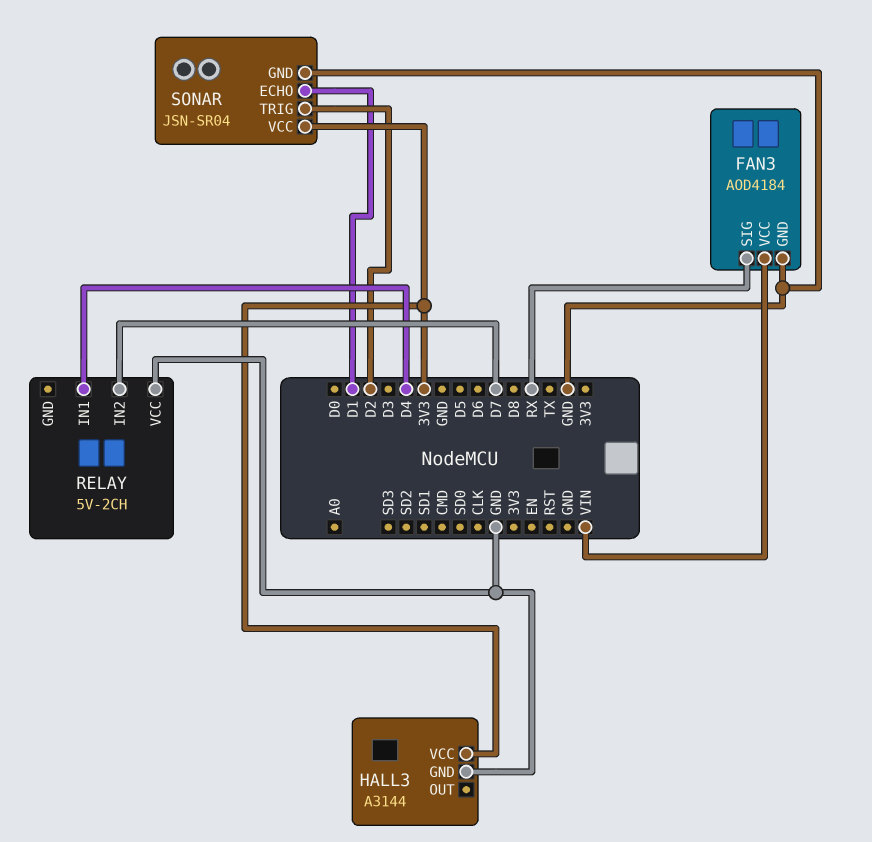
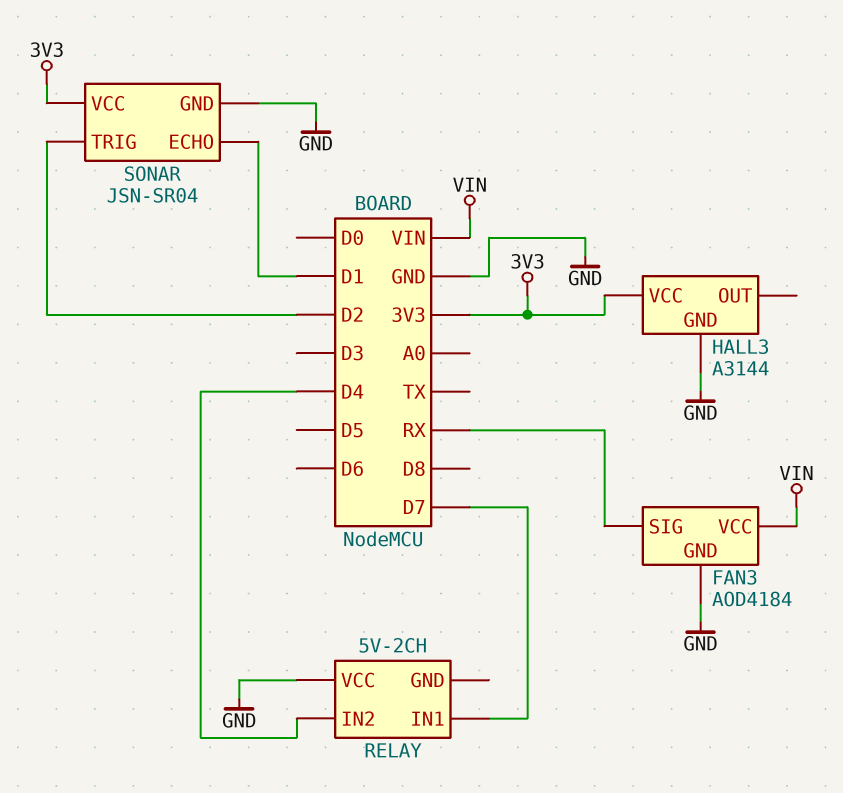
RELAY pin IN1: D4 -> D7
RELAY pin IN2: D7 -> D4

